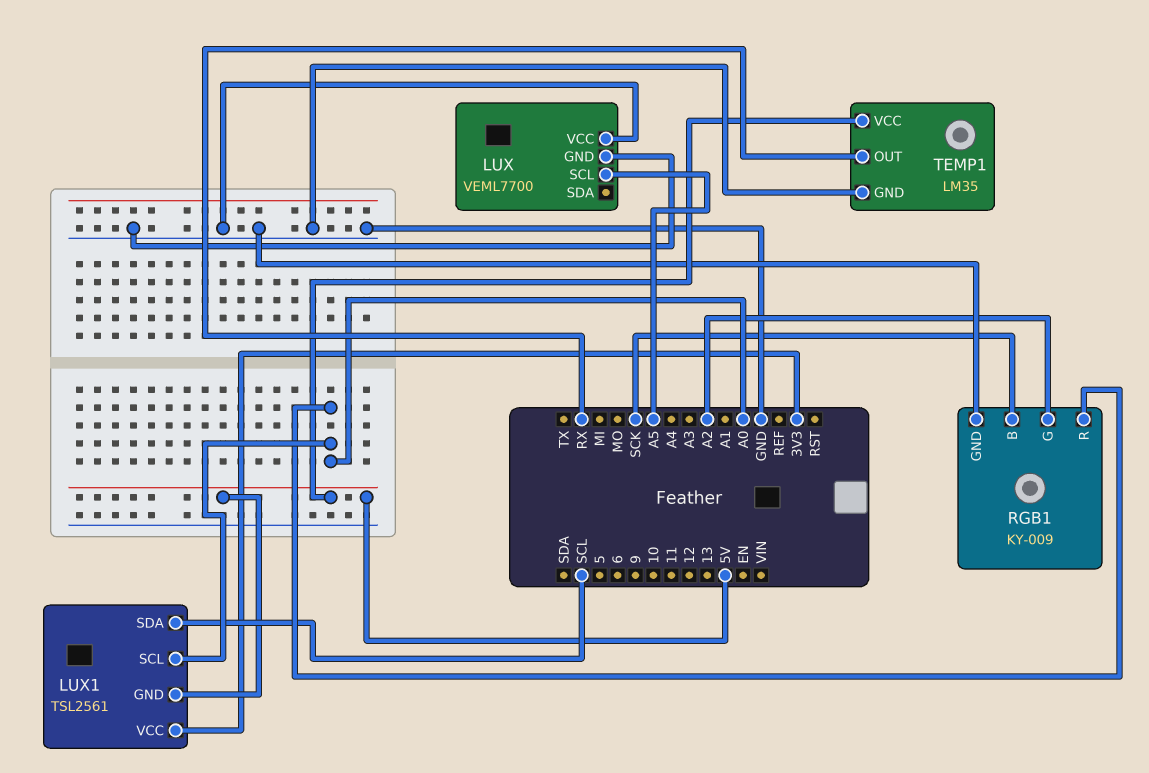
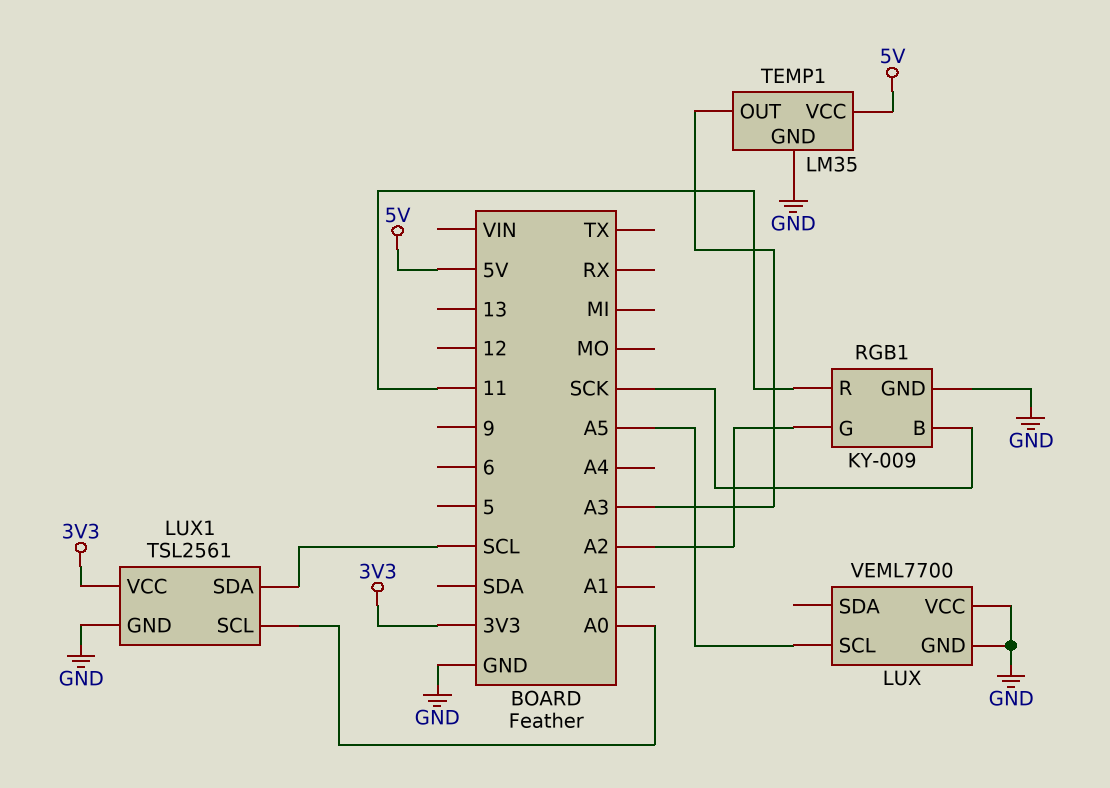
LUX1 pin GND: 5V -> GND
RGB1 pin R: A0 -> 11
TEMP1 pin OUT: RX -> A3

